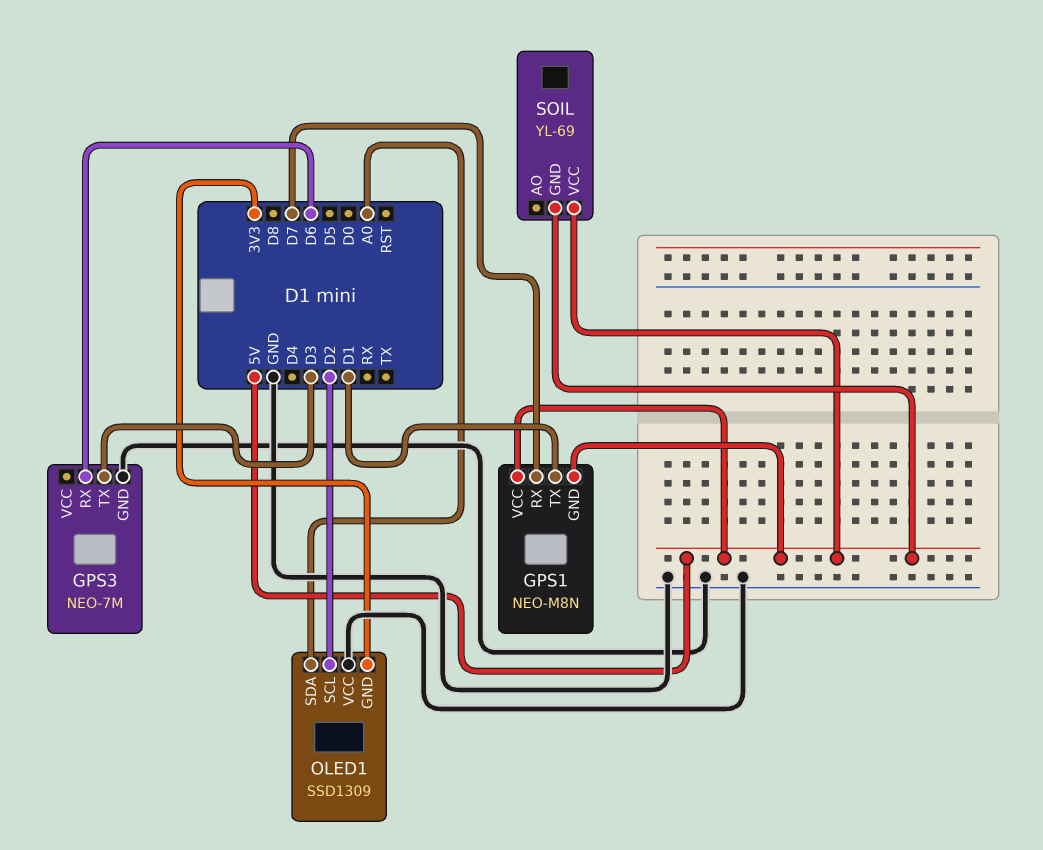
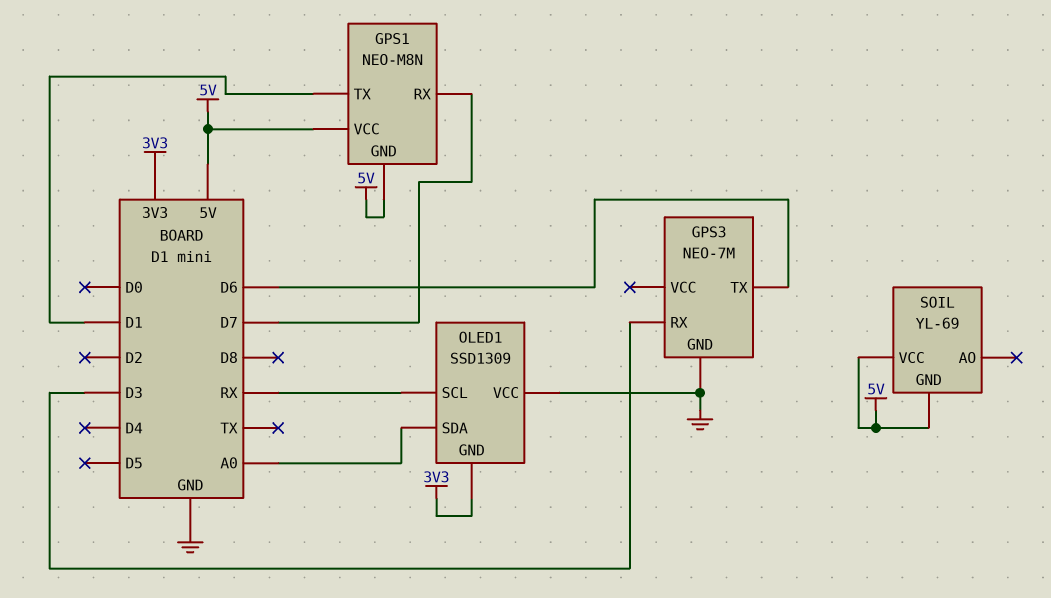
GPS3 pin RX: D6 -> D3
GPS3 pin TX: D3 -> D6
OLED1 pin SCL: D2 -> RX

